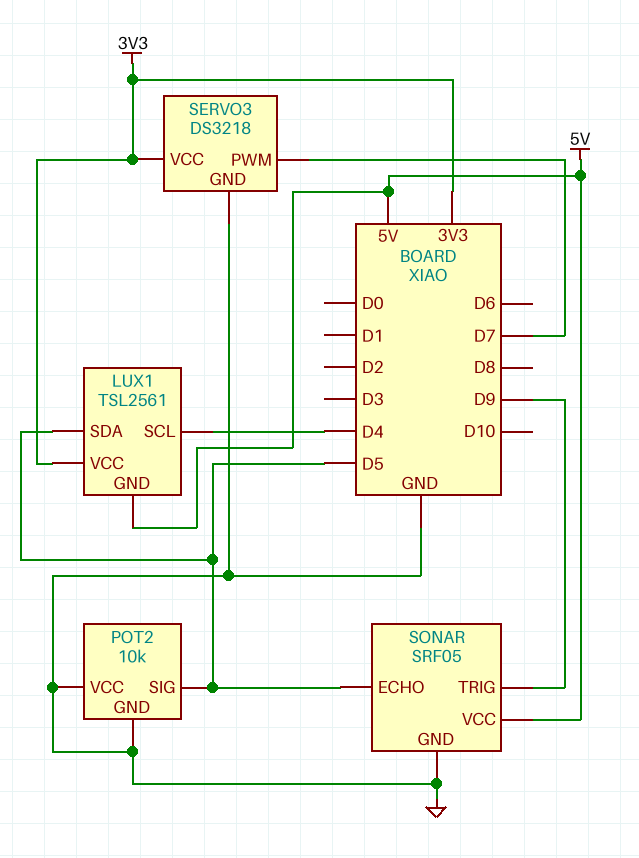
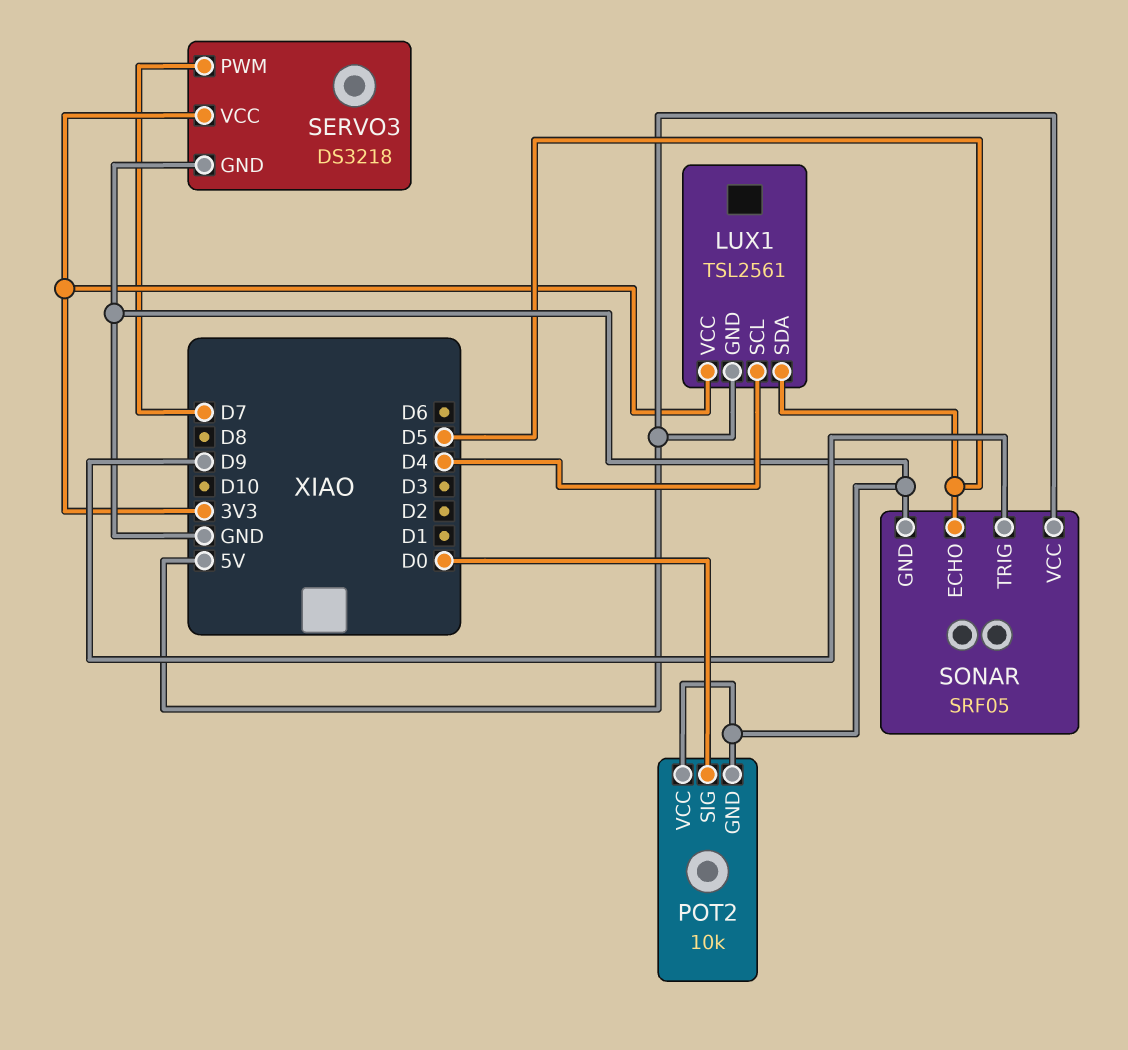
POT2 pin SIG: D5 -> D0

